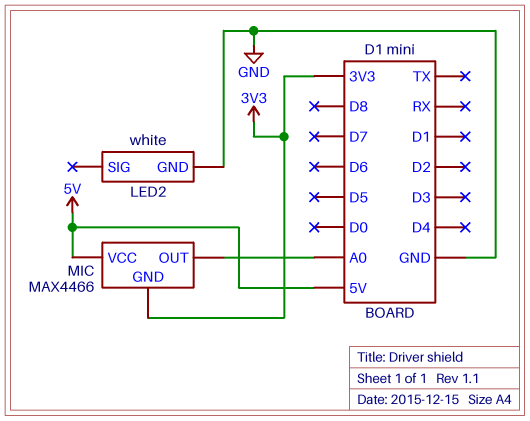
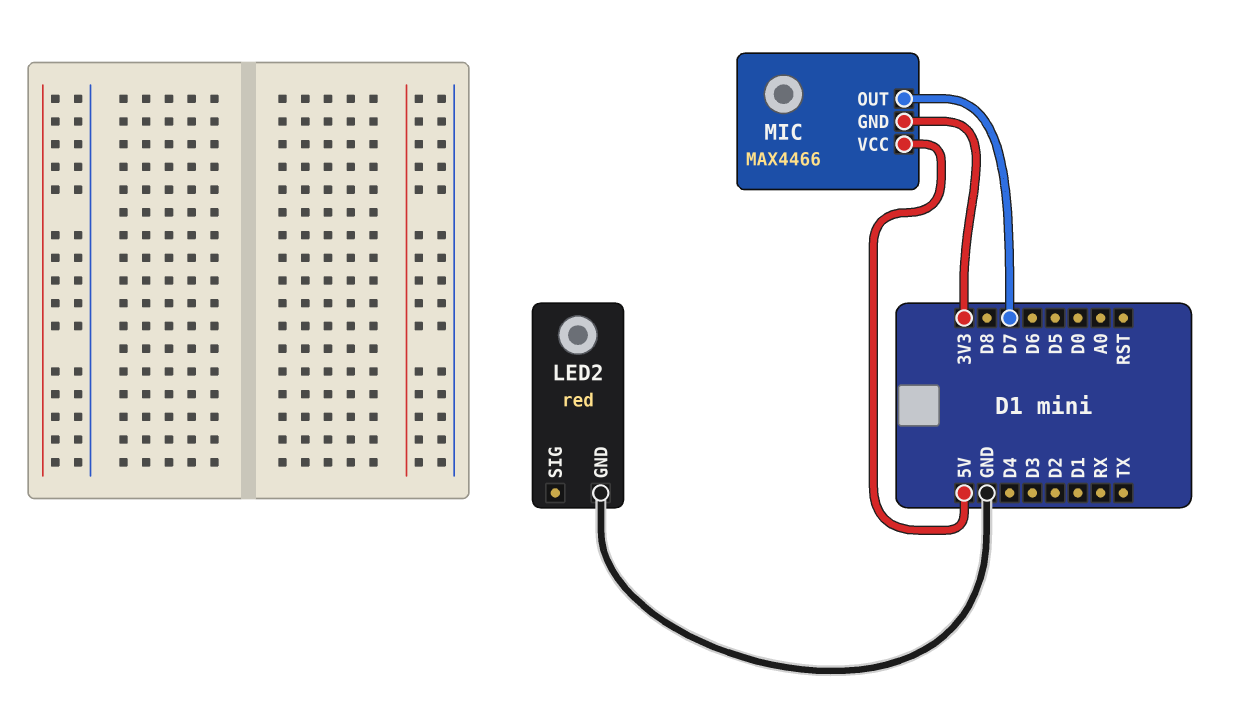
LED2: white -> red
MIC pin OUT: A0 -> D7

